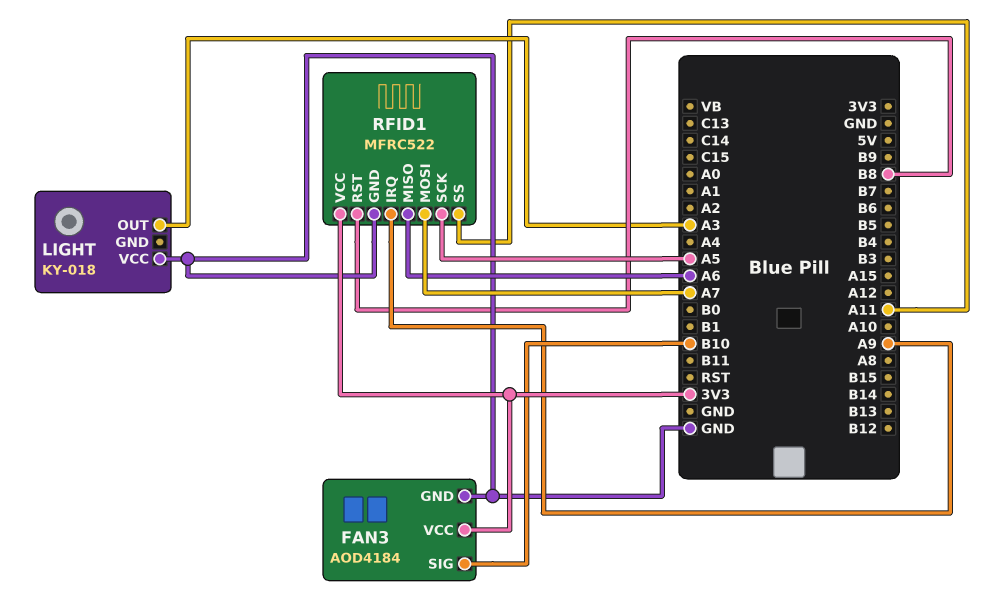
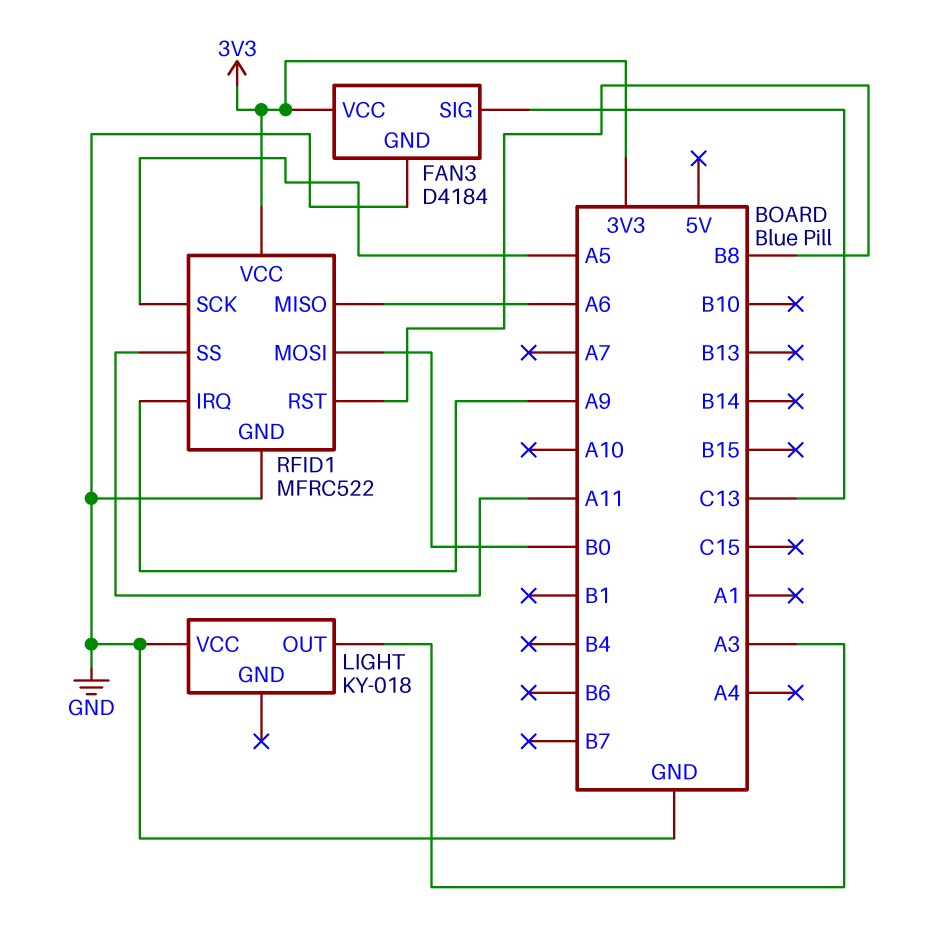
FAN3: AOD4184 -> D4184
FAN3 pin SIG: B10 -> C13
RFID1 pin MOSI: A7 -> B0

